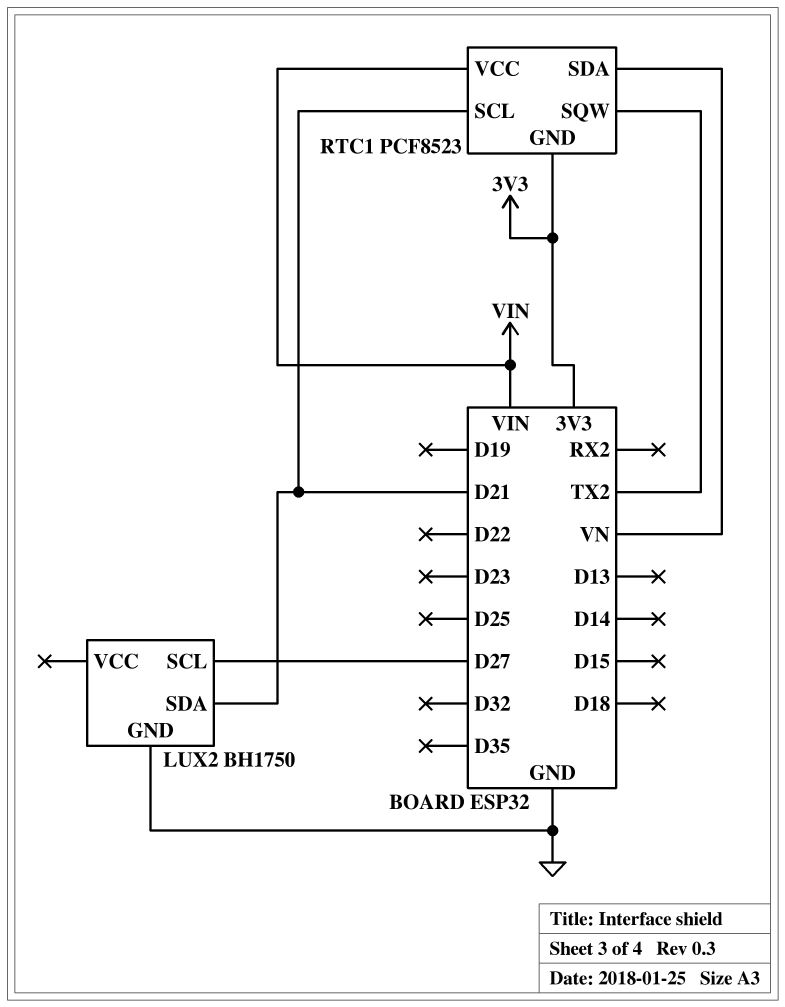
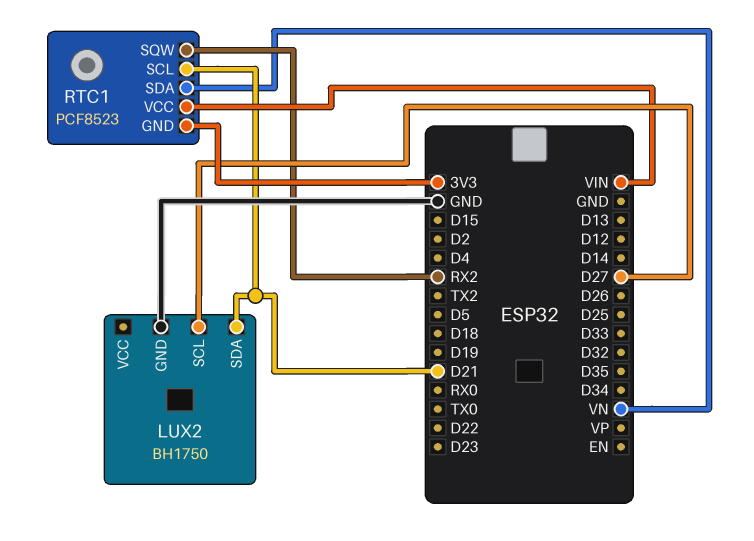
RTC1 pin SQW: TX2 -> RX2

